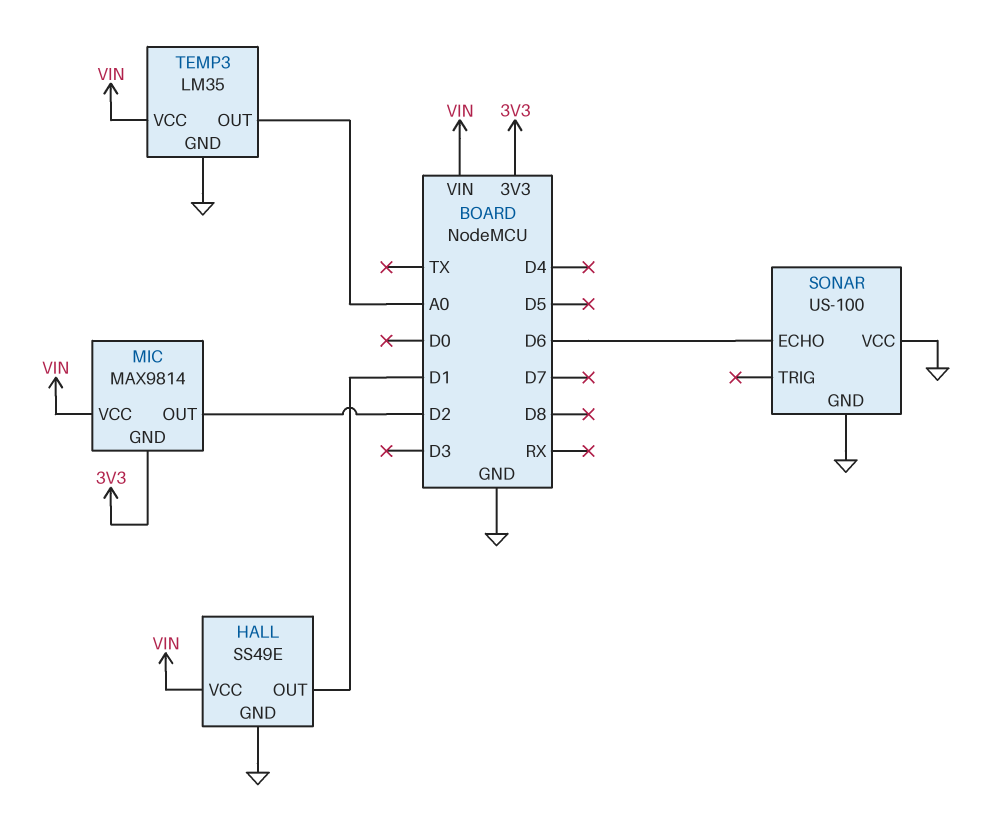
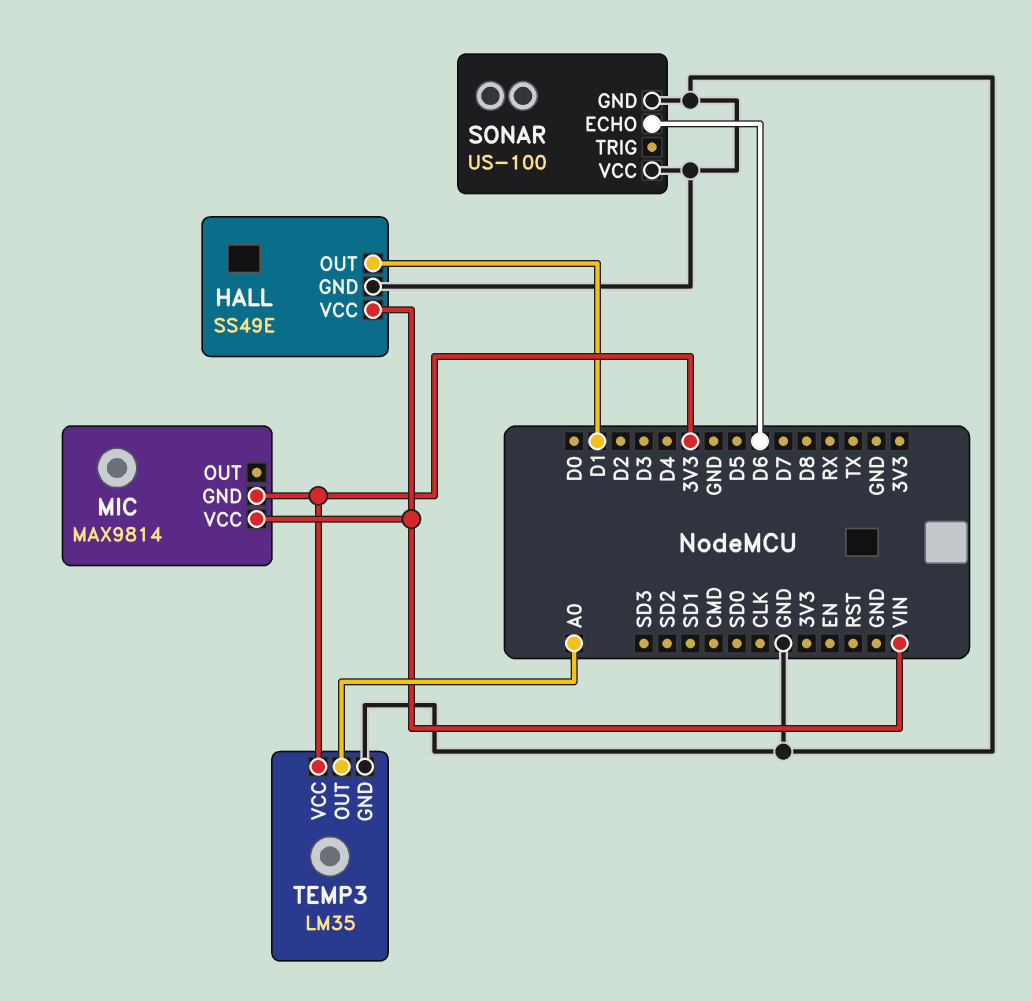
MIC pin OUT: D2 -> none
TEMP3 pin VCC: VIN -> 3V3

